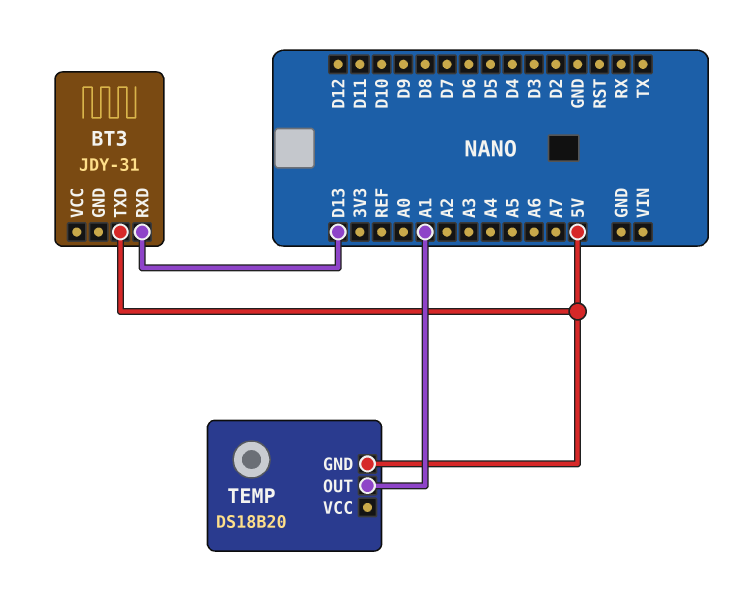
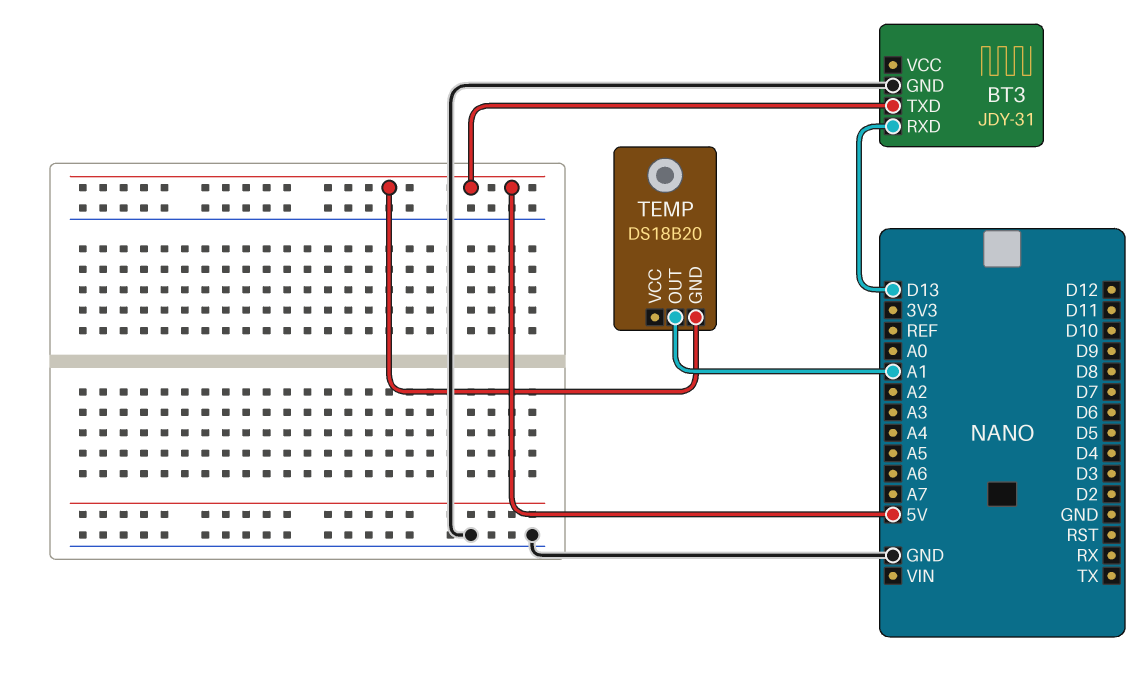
BT3 pin GND: none -> GND

